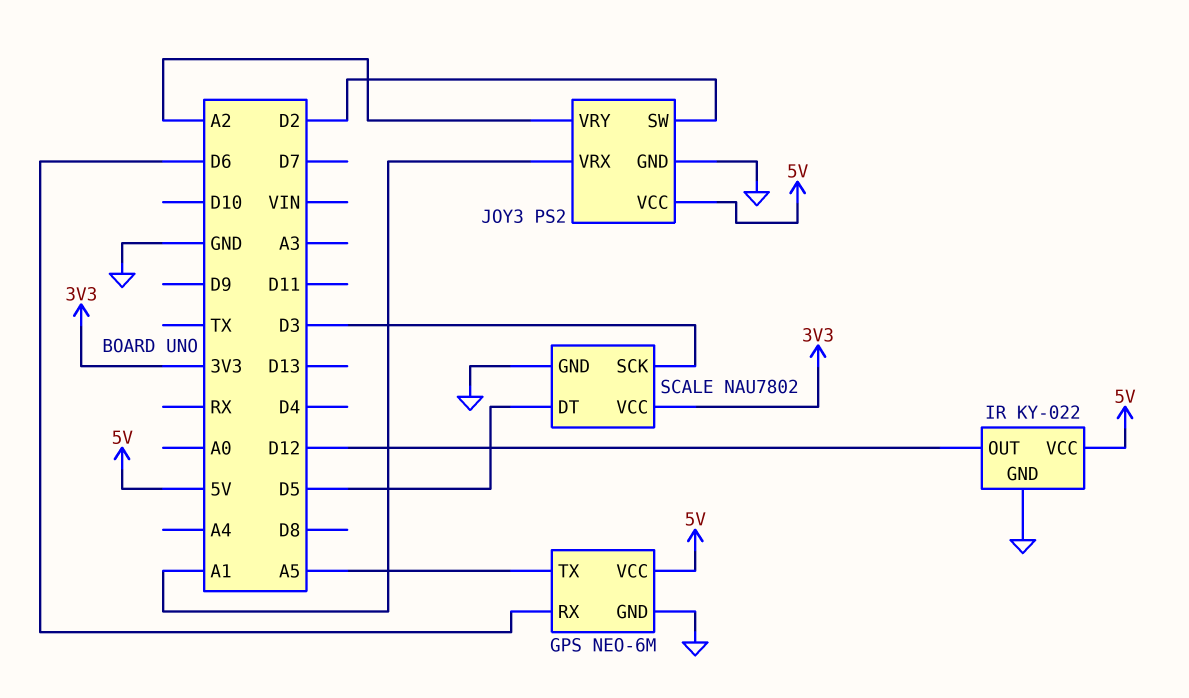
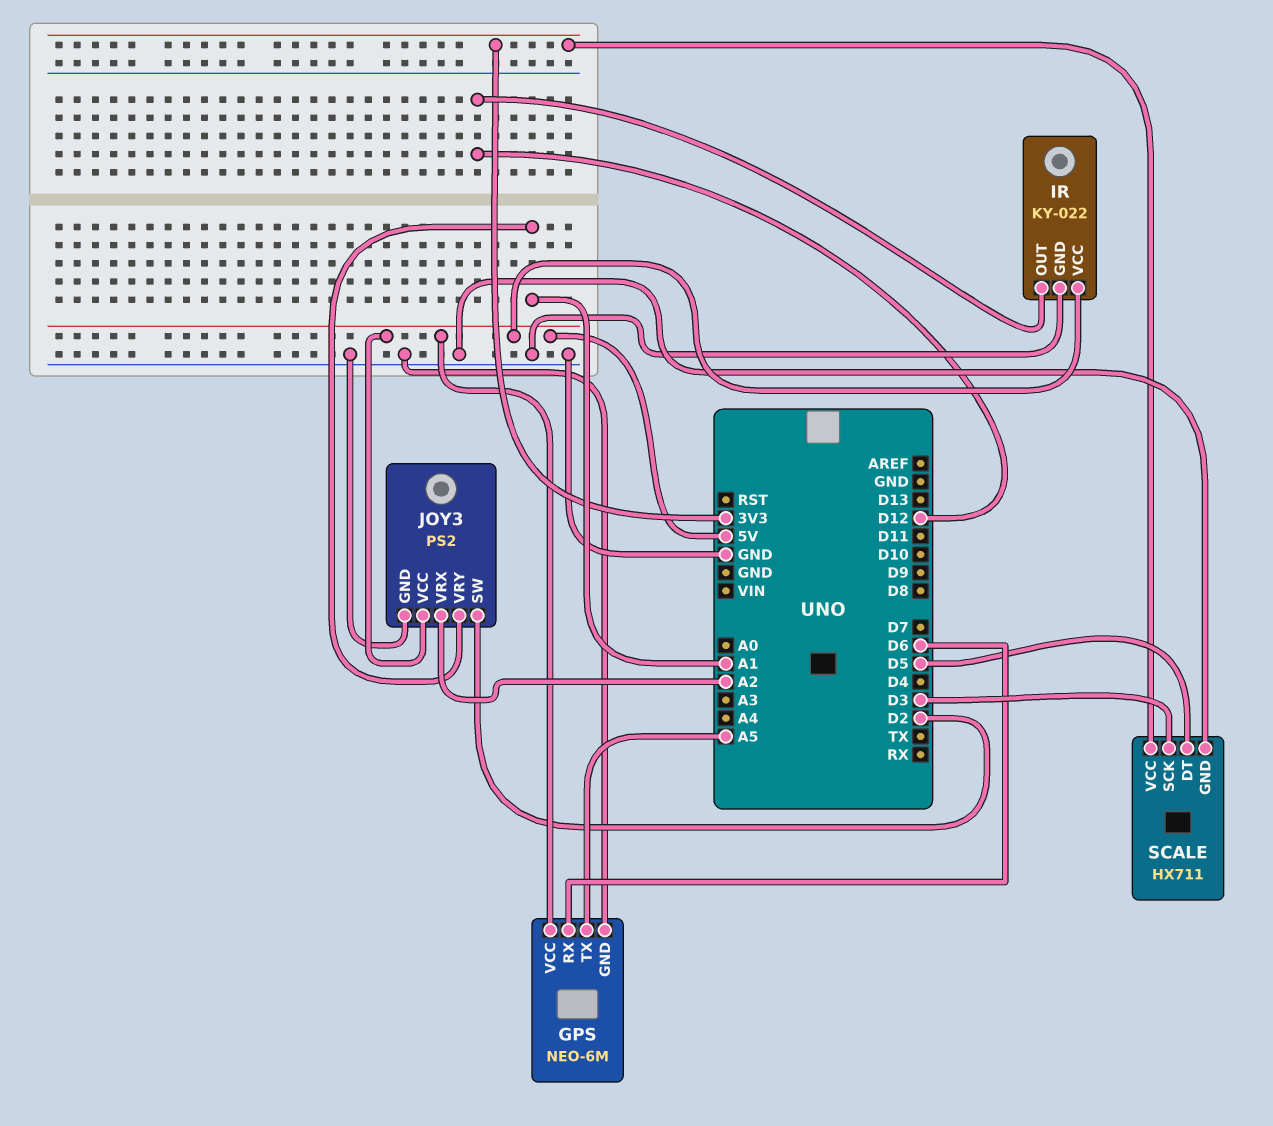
JOY3 pin VRX: A1 -> A2
JOY3 pin VRY: A2 -> A1
SCALE: NAU7802 -> HX711

